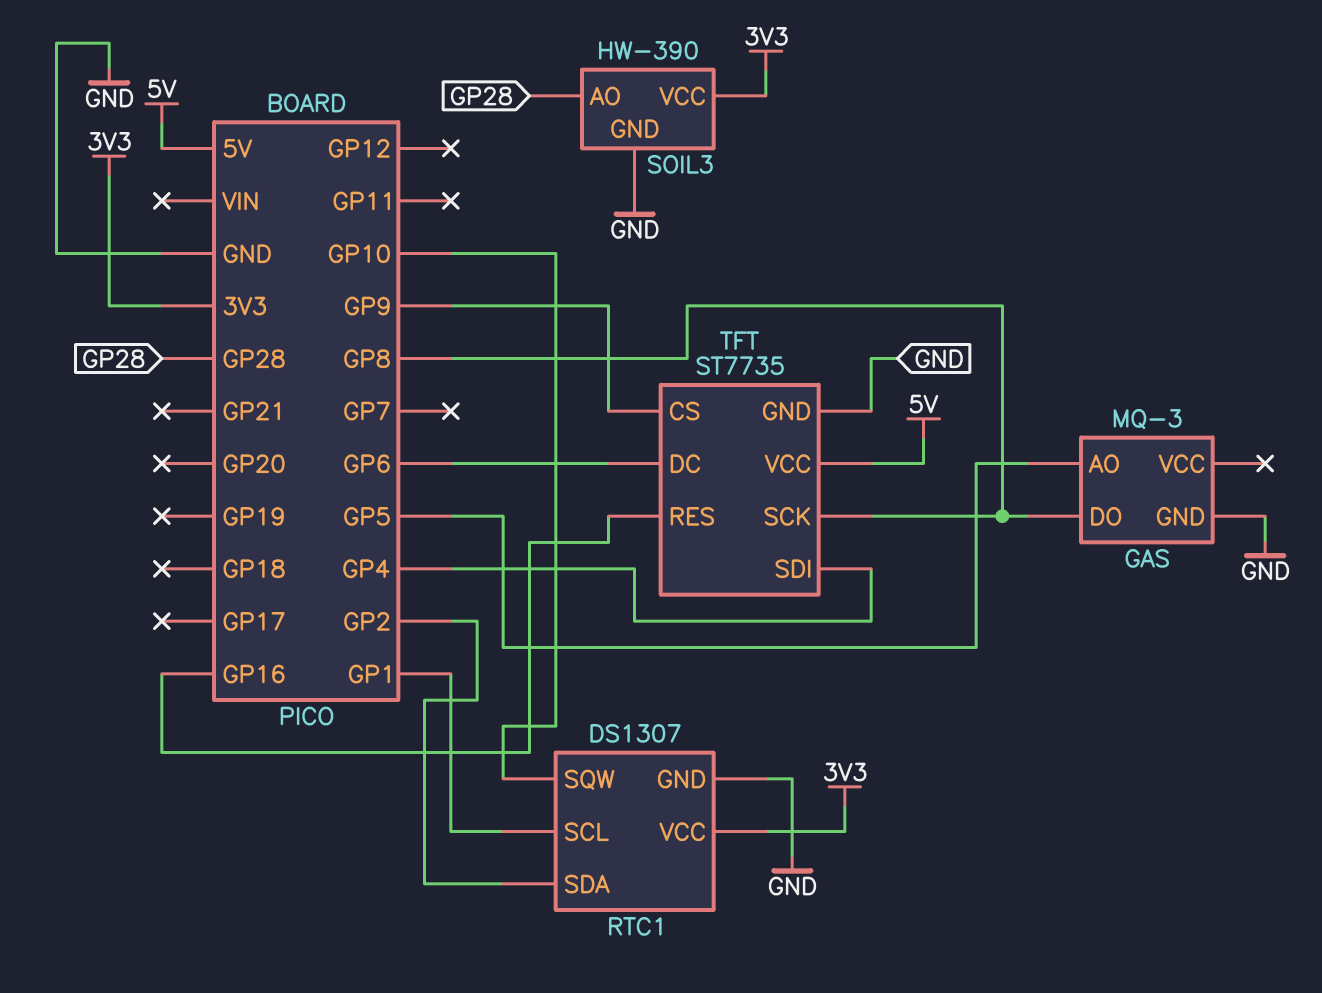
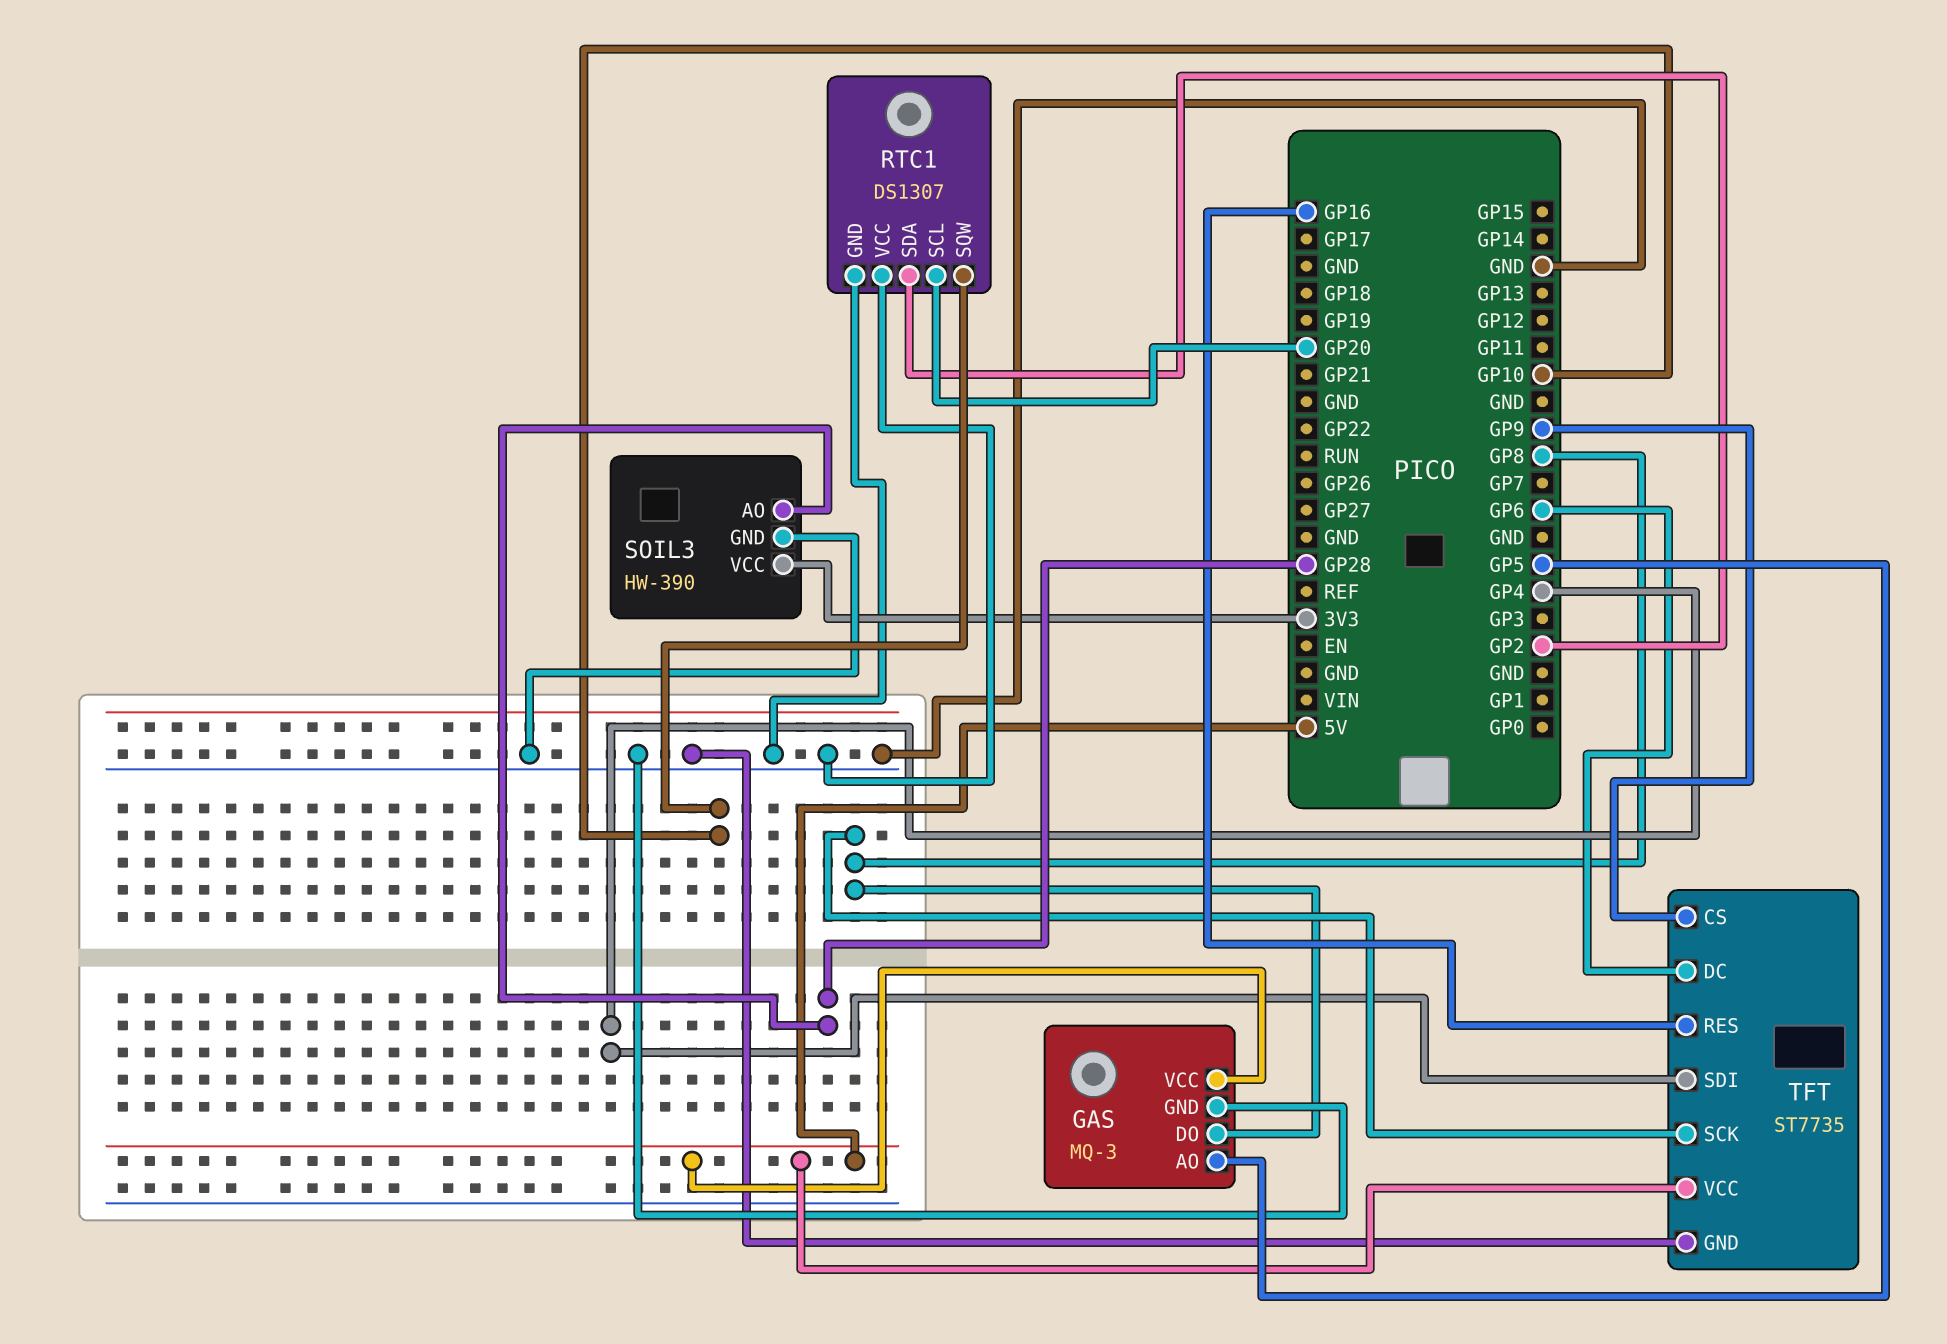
GAS pin VCC: none -> 5V
RTC1 pin SCL: GP1 -> GP20
RTC1 pin VCC: 3V3 -> GND

